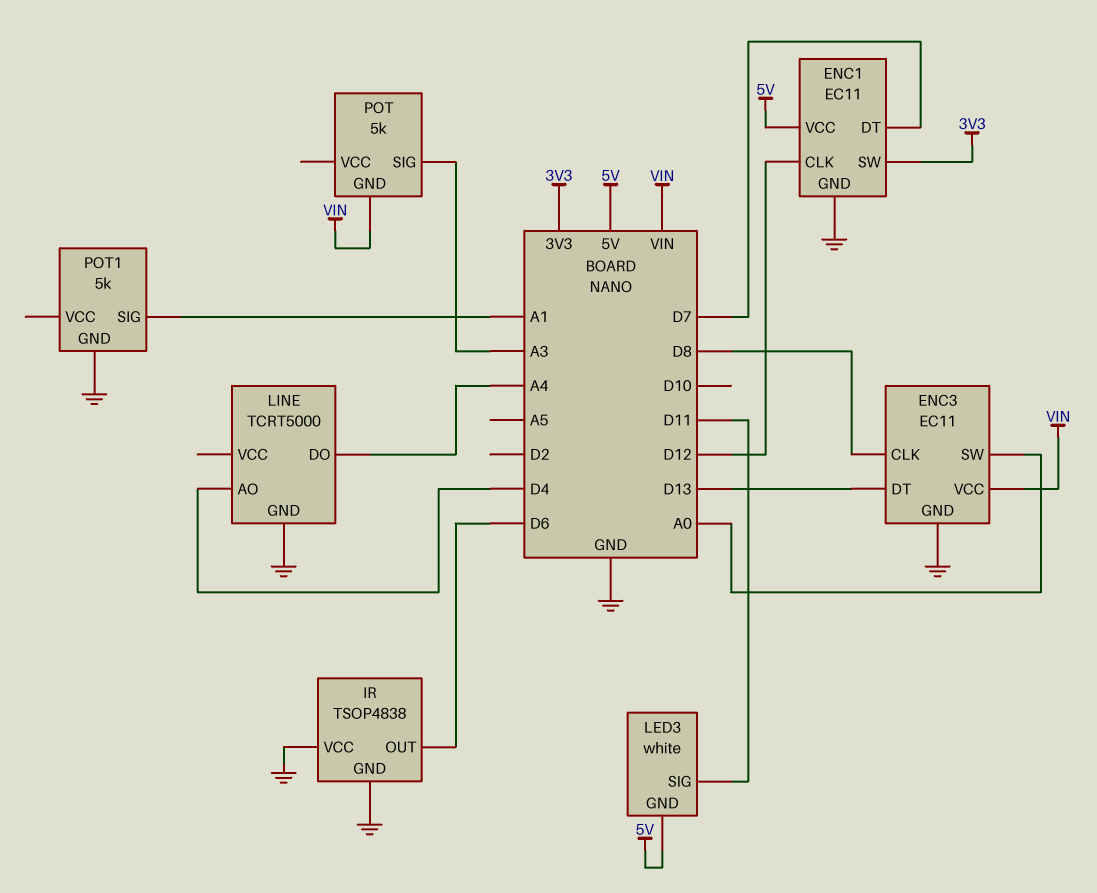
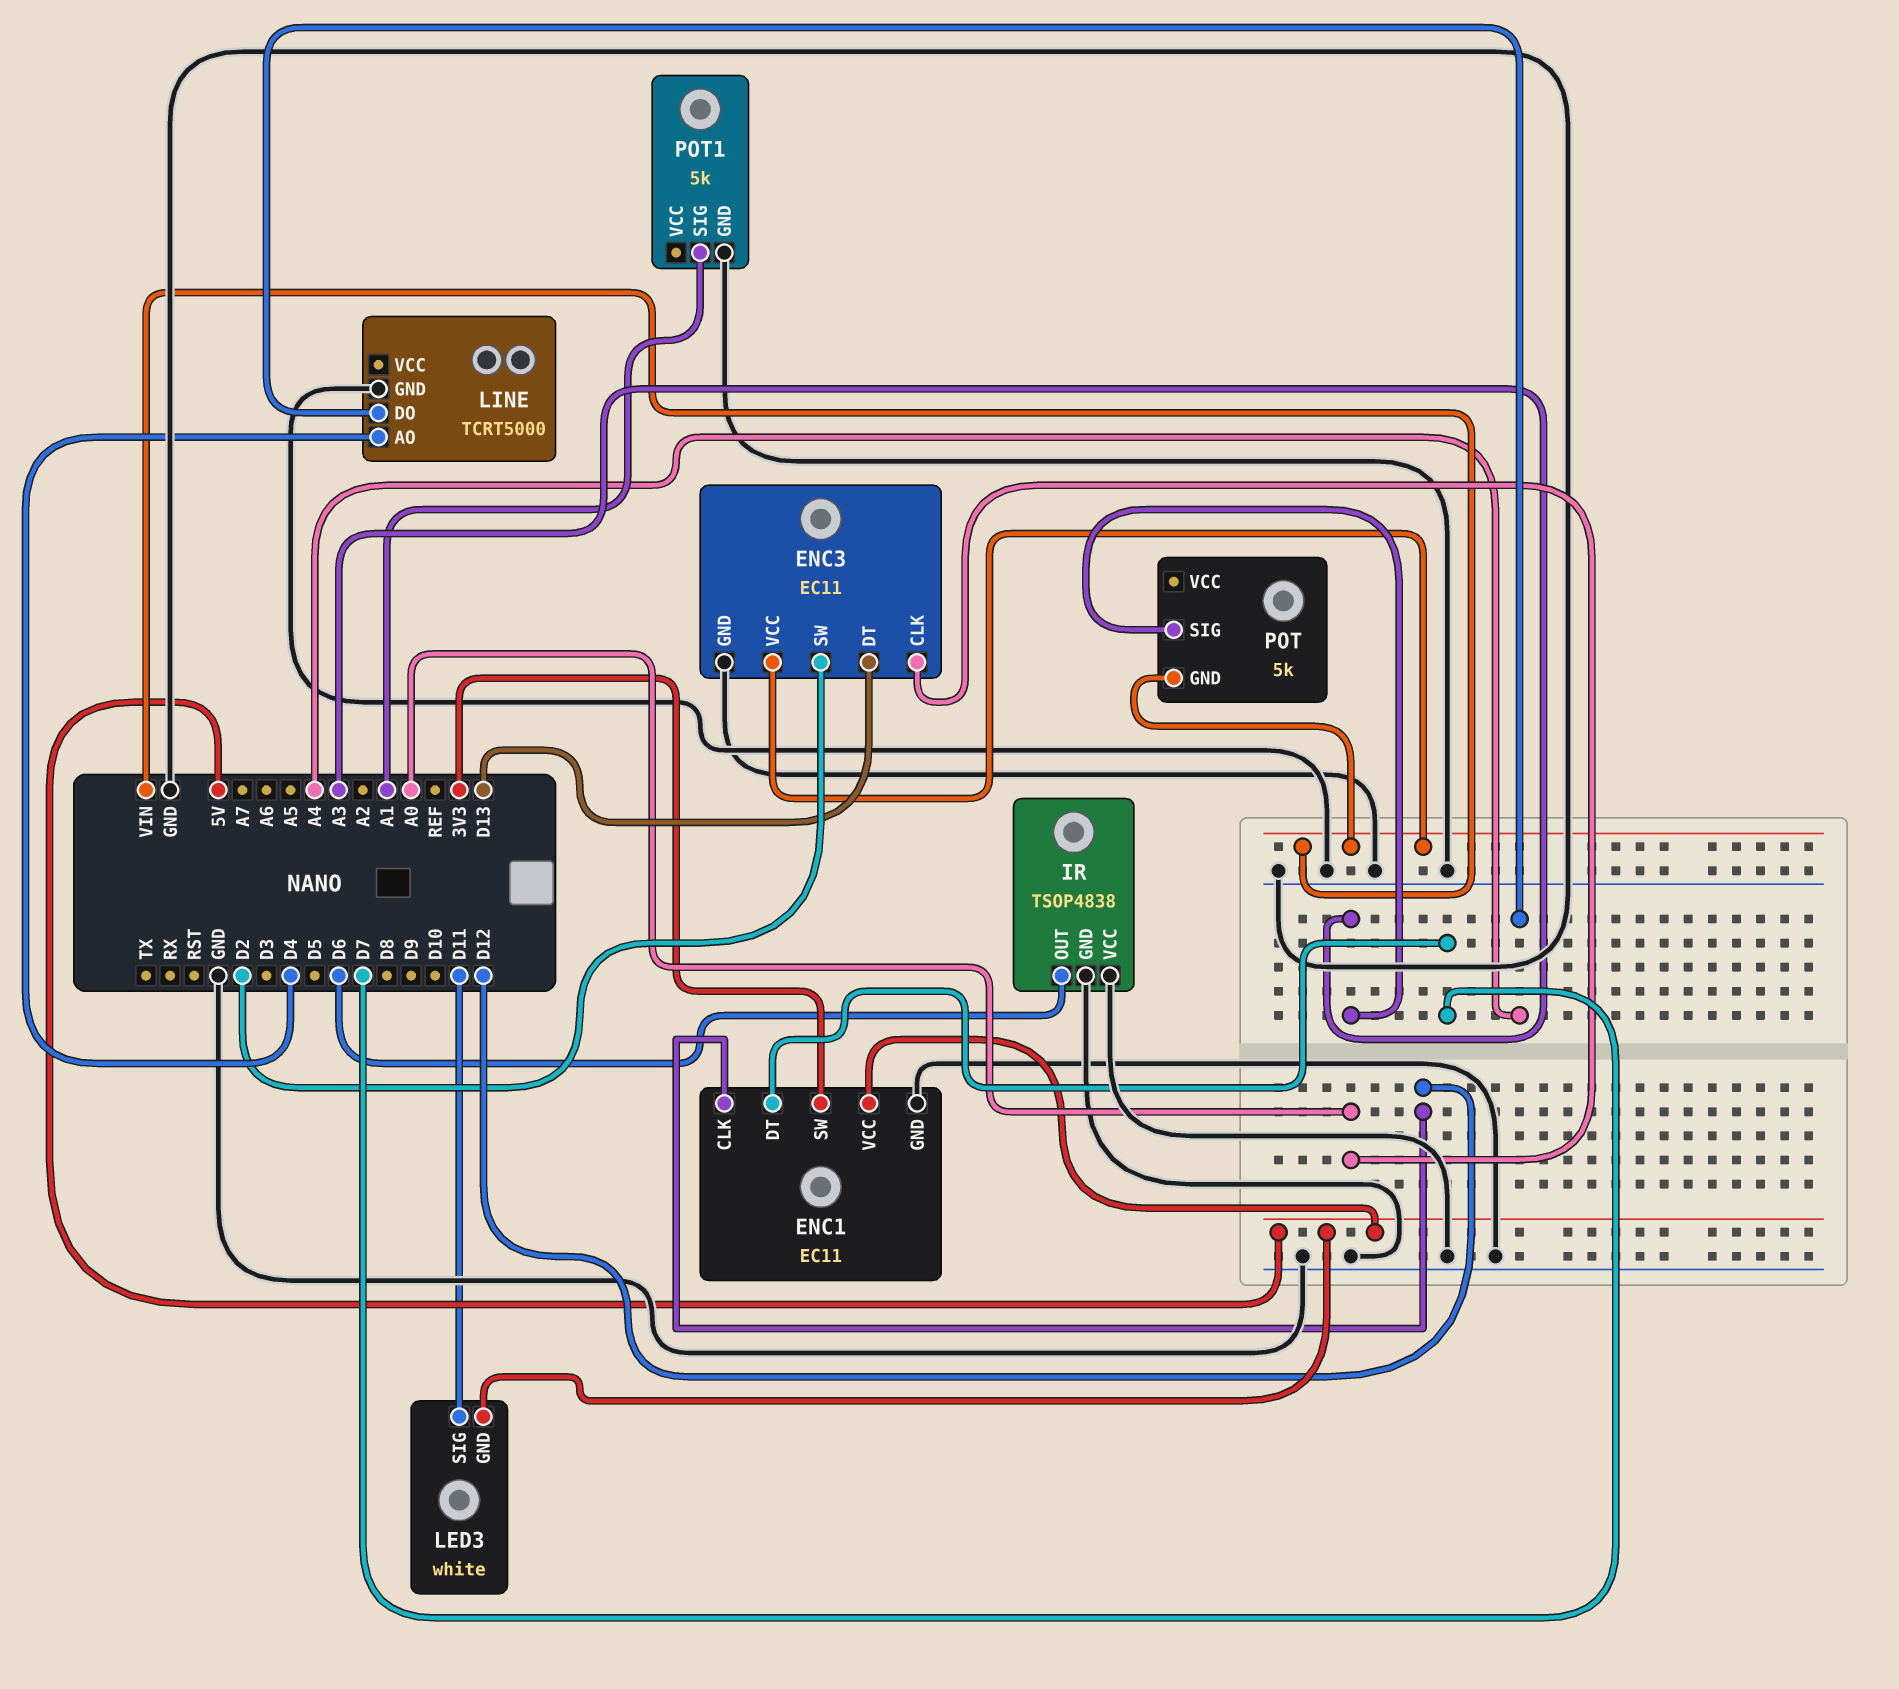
ENC3 pin CLK: D8 -> A0
ENC3 pin SW: A0 -> D2

